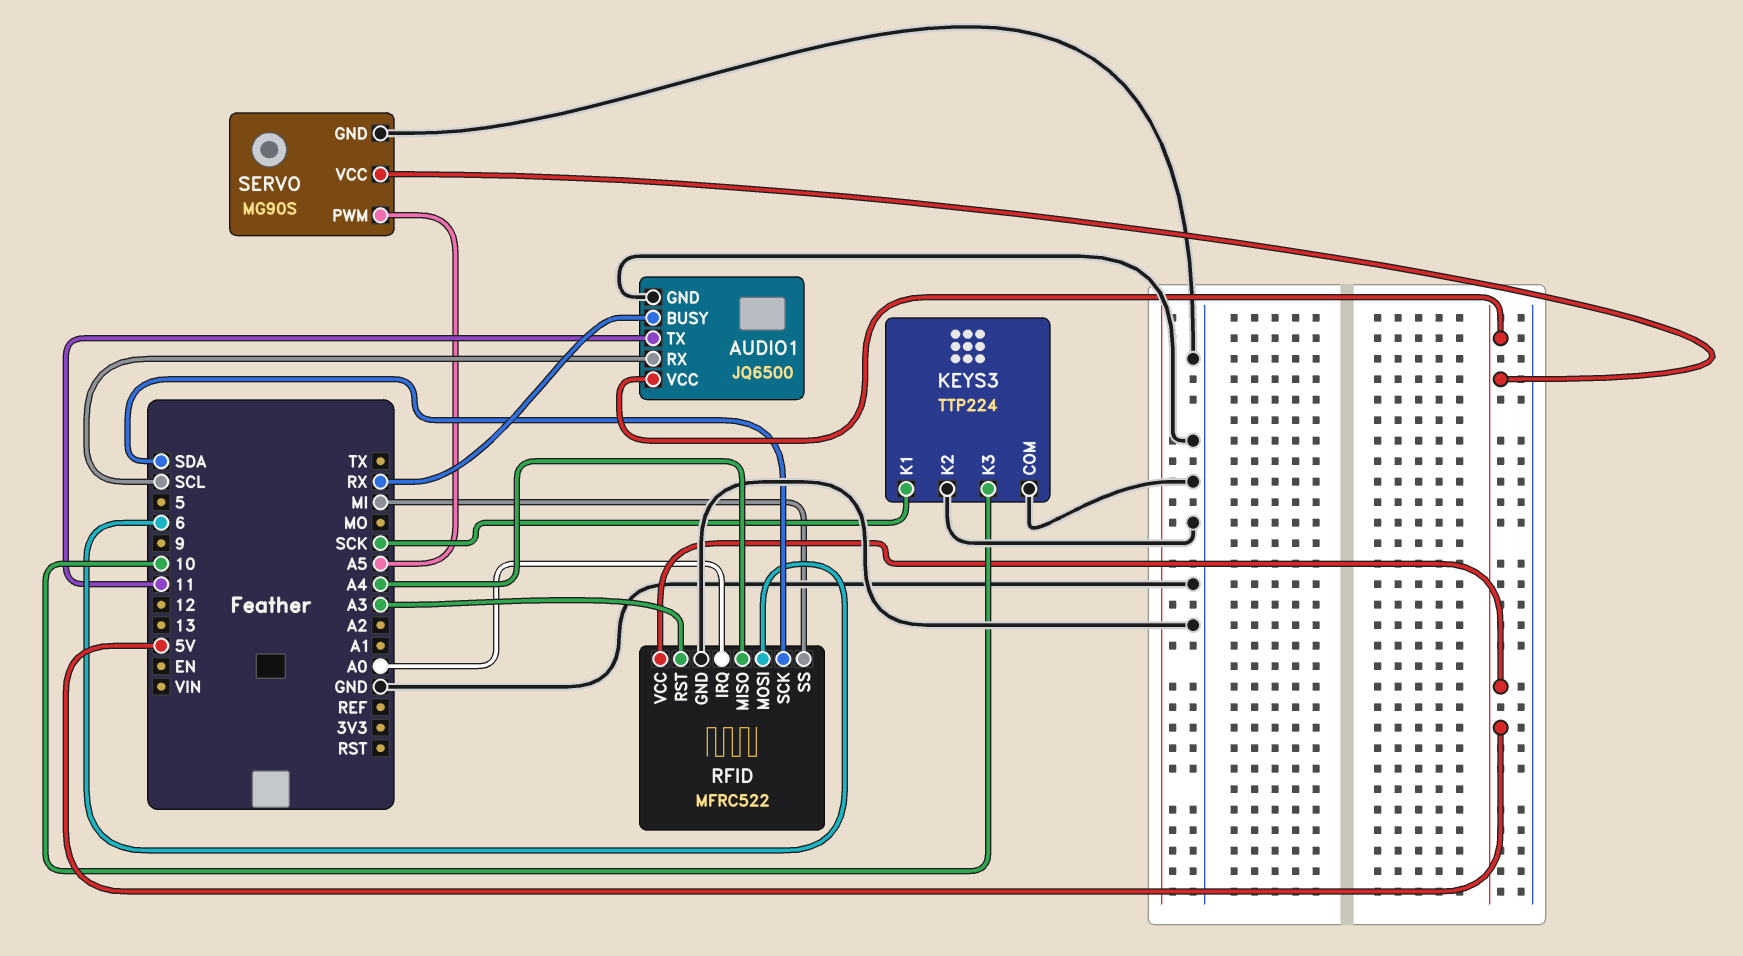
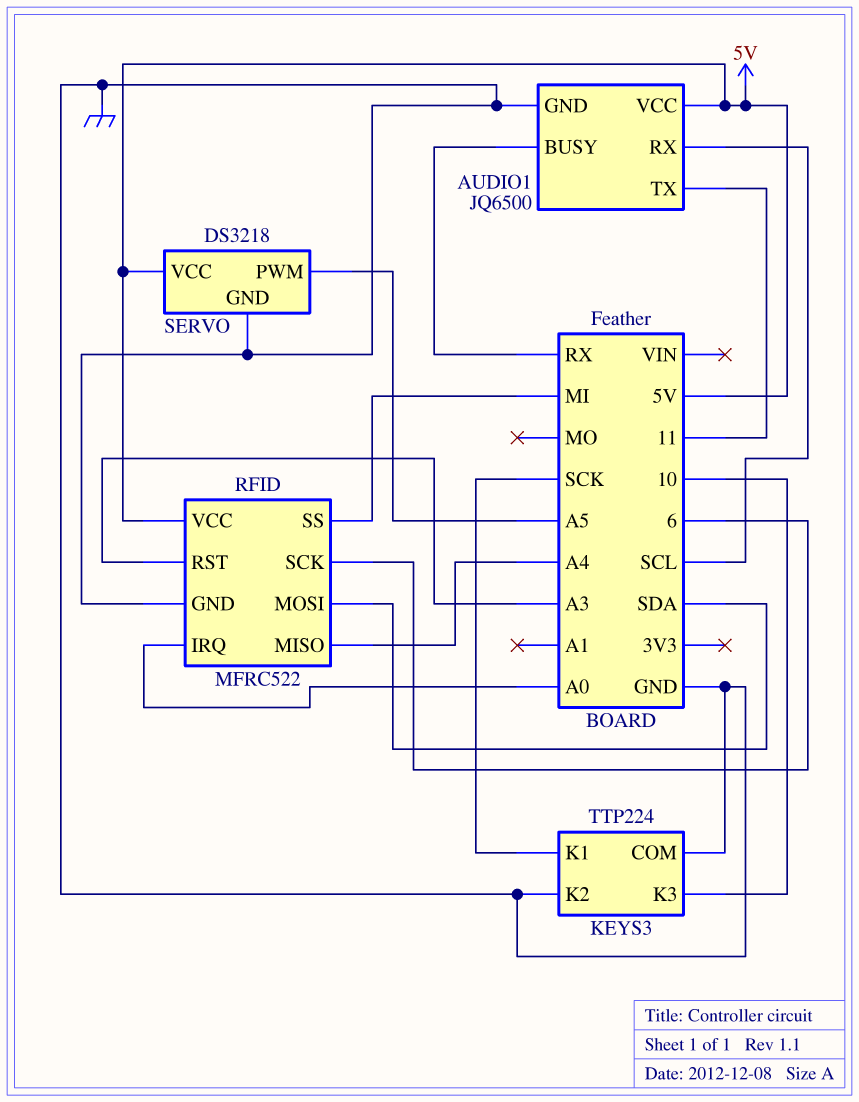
RFID pin MOSI: 6 -> SDA
RFID pin SCK: SDA -> 6
SERVO: MG90S -> DS3218

